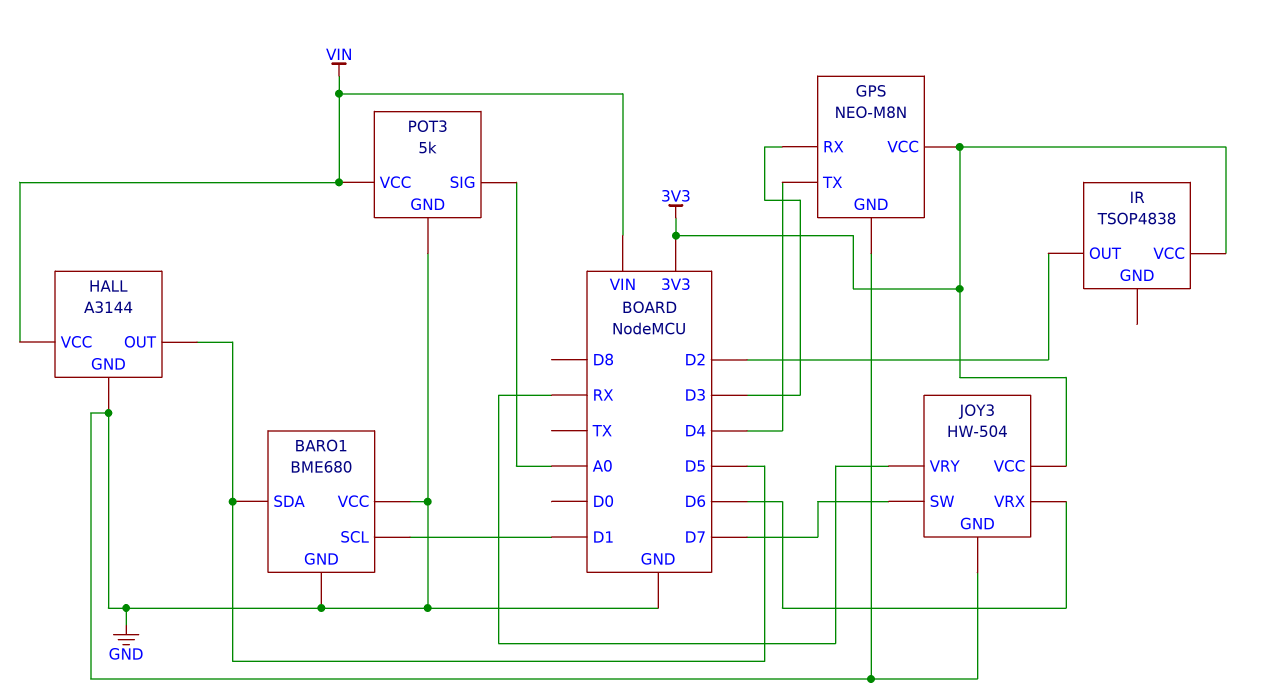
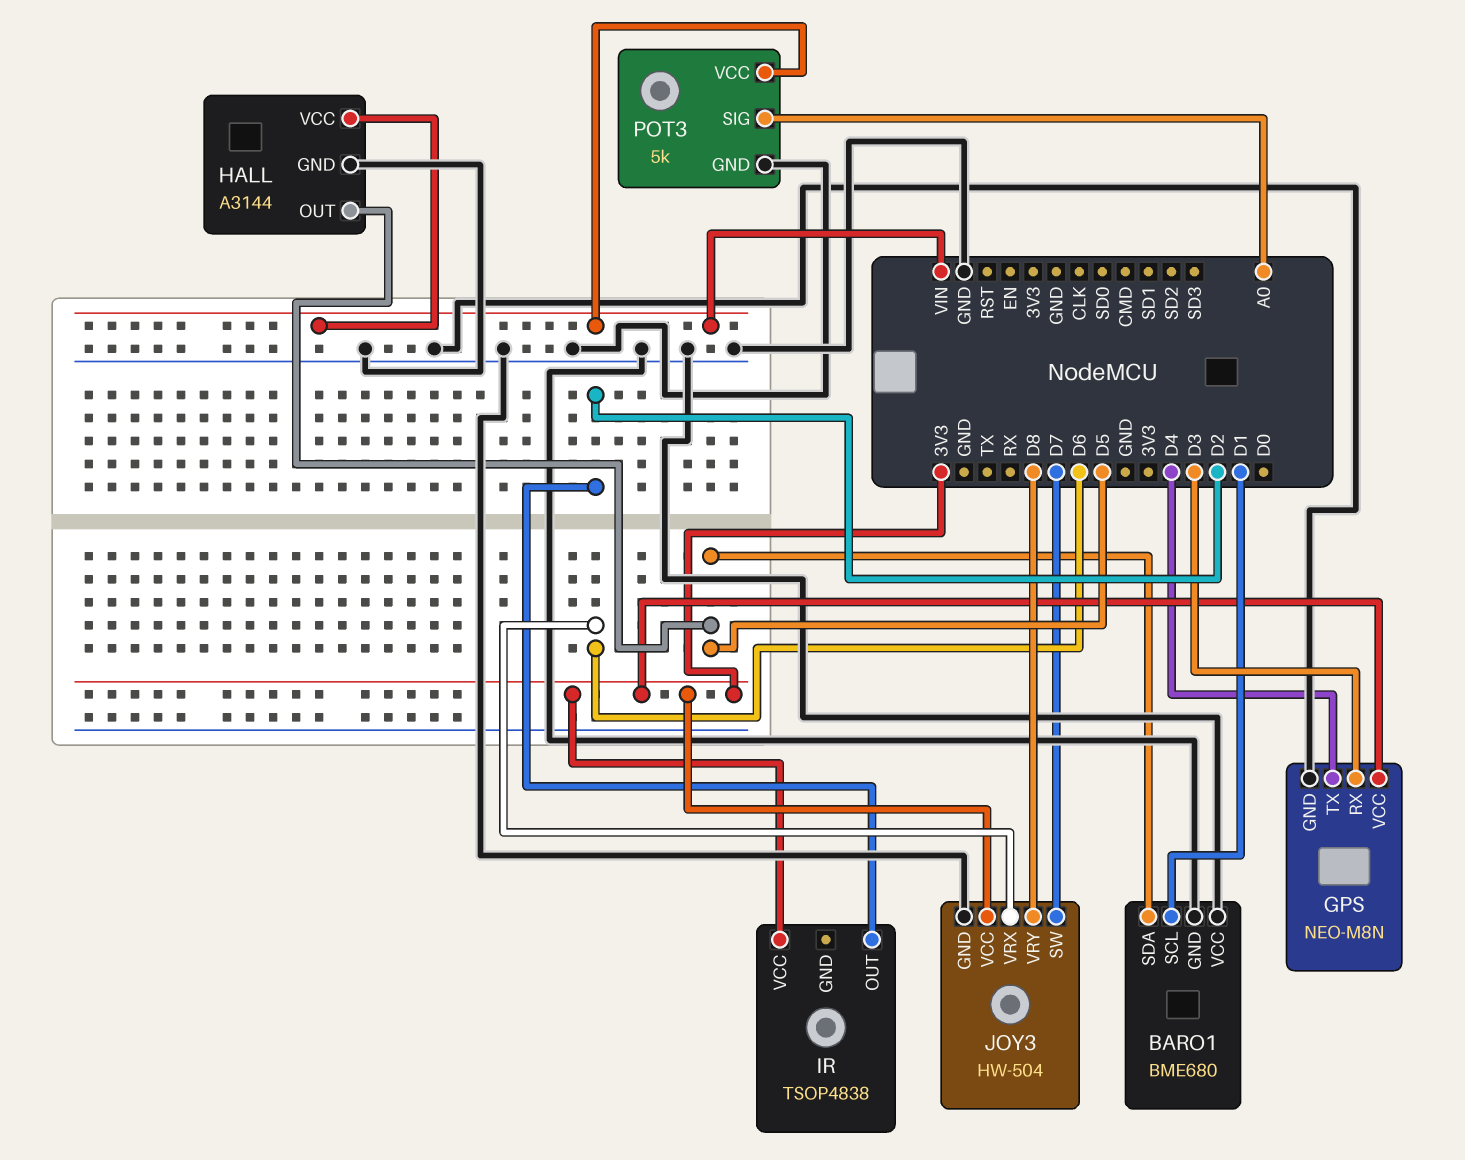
JOY3 pin VRY: RX -> D8

